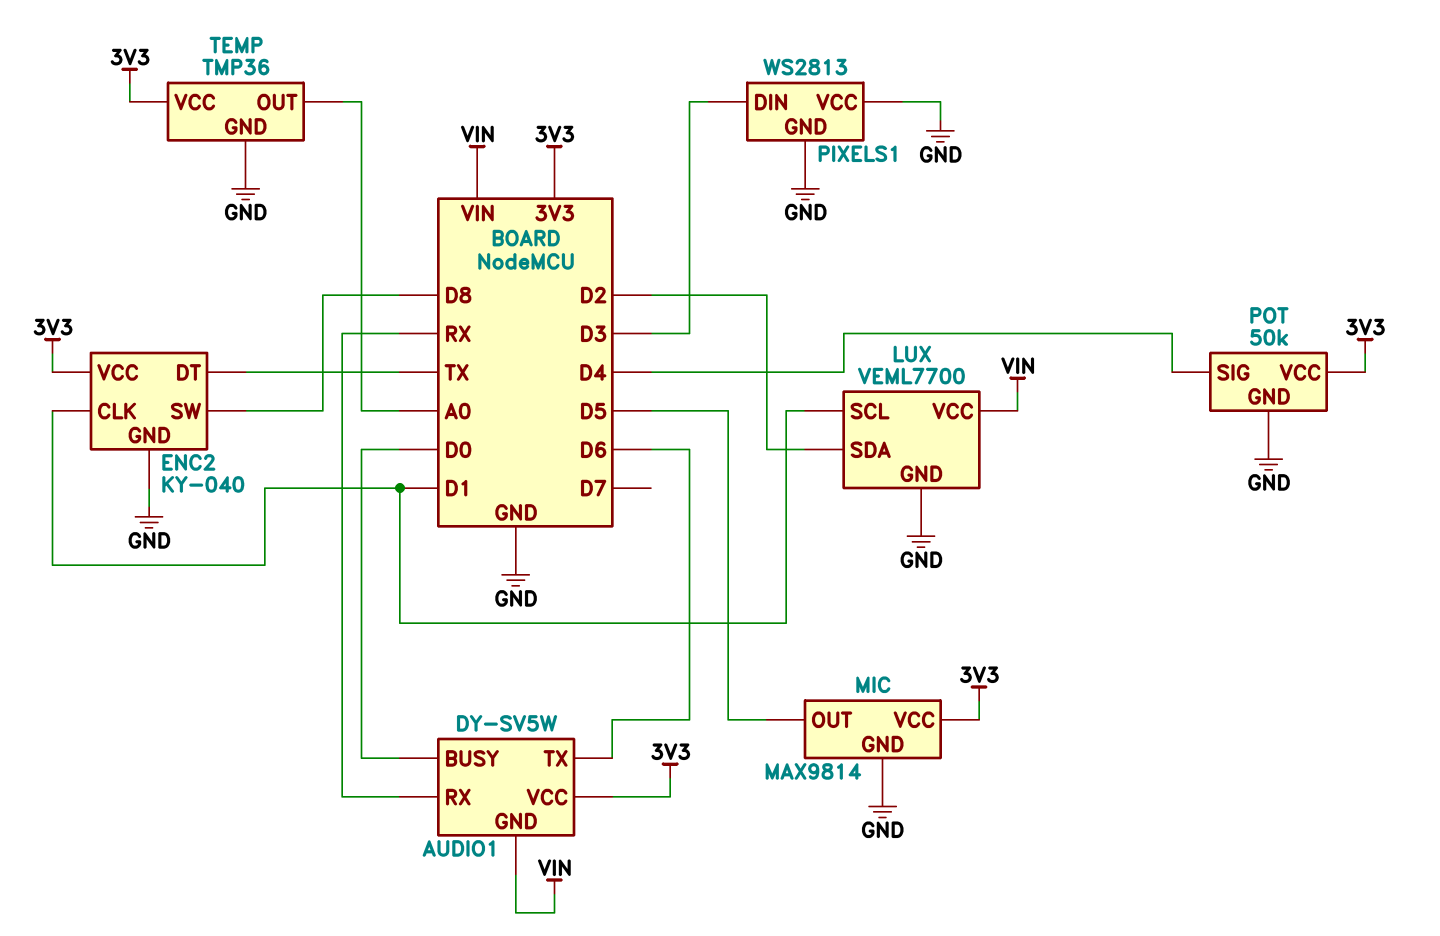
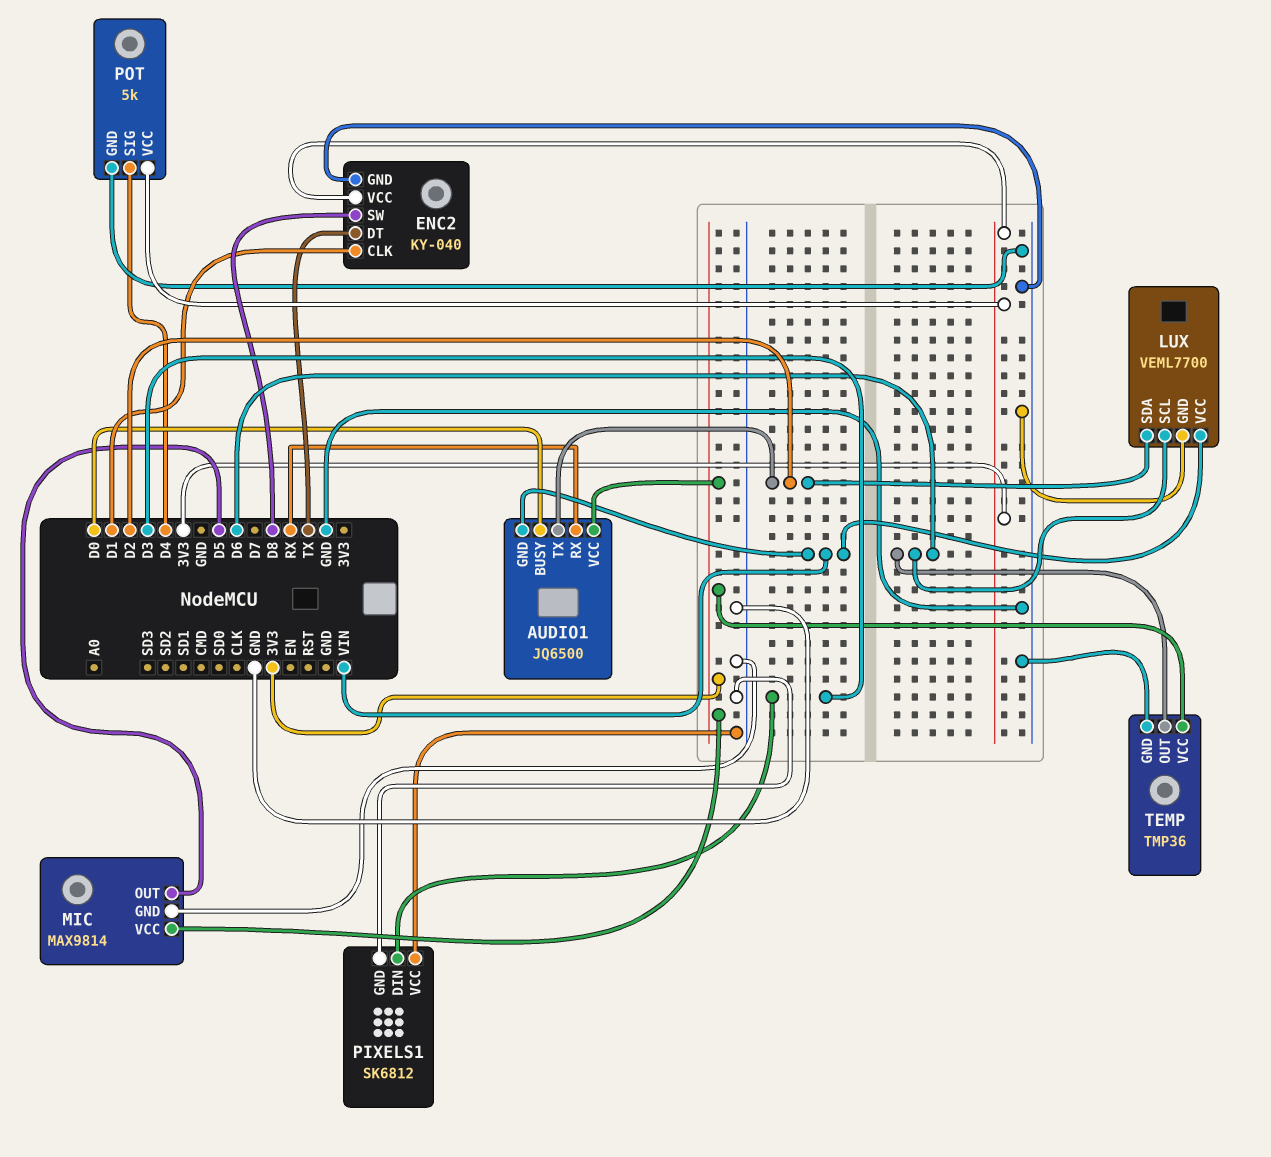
AUDIO1: DY-SV5W -> JQ6500
AUDIO1 pin TX: D6 -> D2
LUX pin SCL: D1 -> D6
PIXELS1: WS2813 -> SK6812
POT: 50k -> 5k
TEMP pin OUT: A0 -> D6

